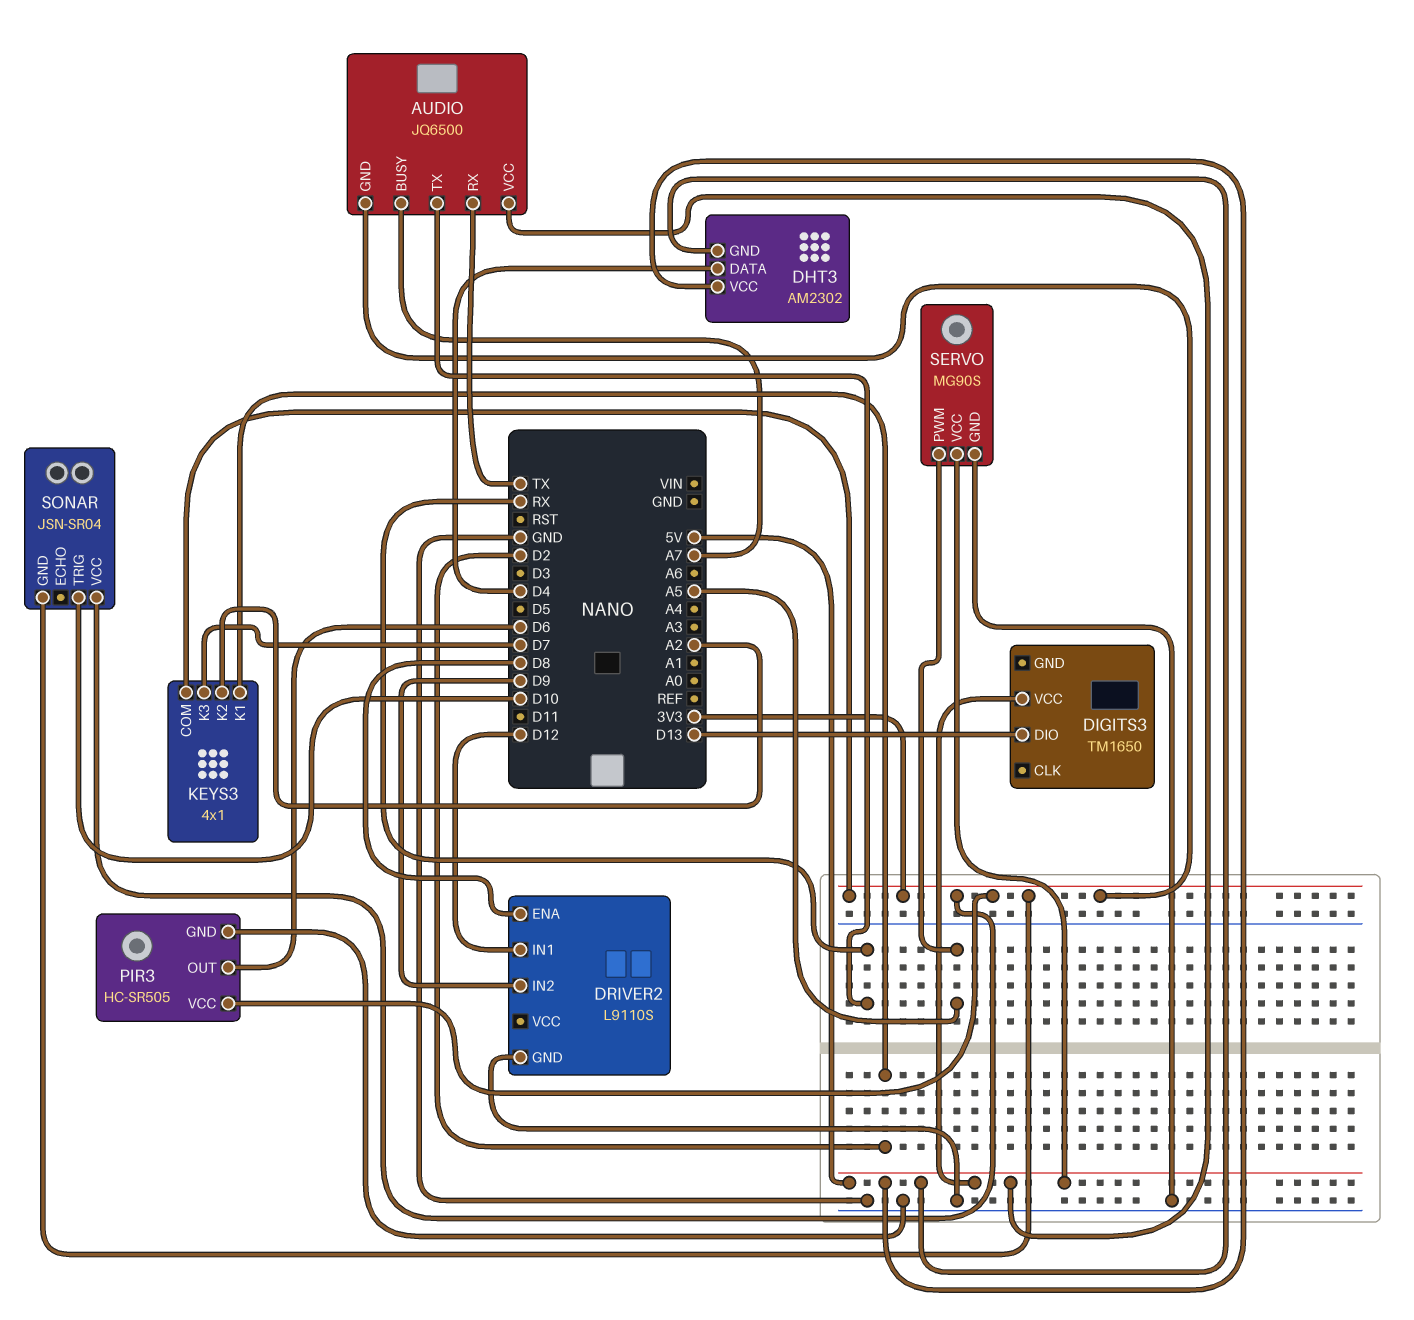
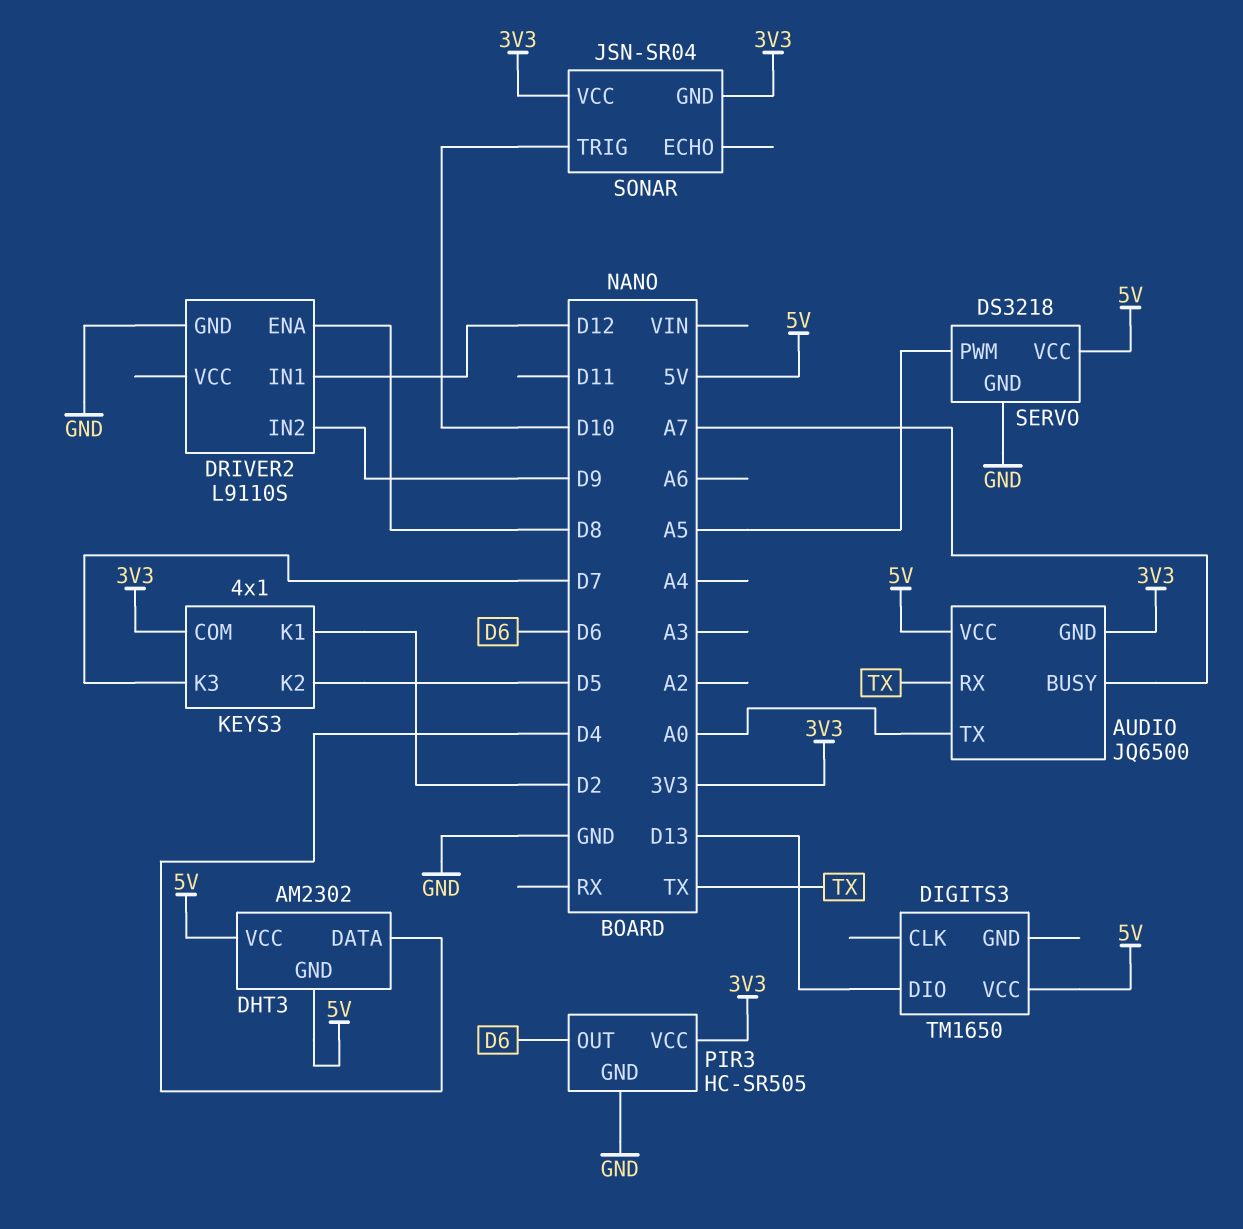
AUDIO pin TX: RX -> A0
KEYS3 pin K2: A2 -> D5
SERVO: MG90S -> DS3218

